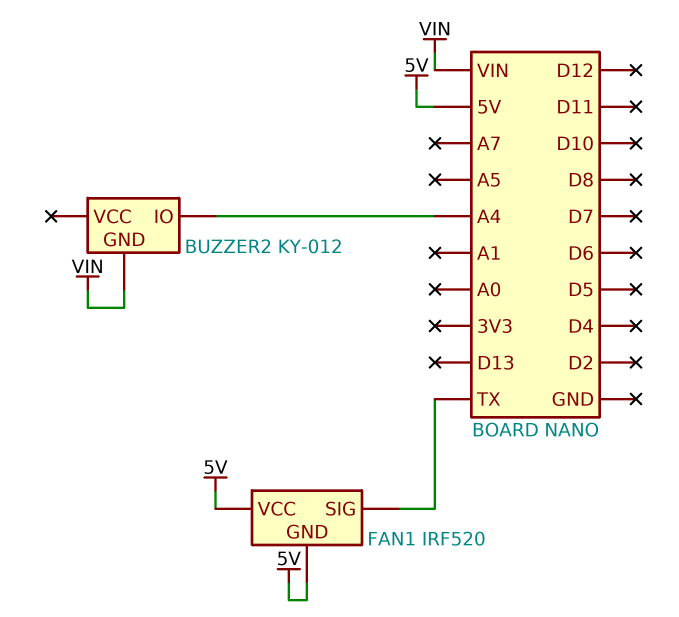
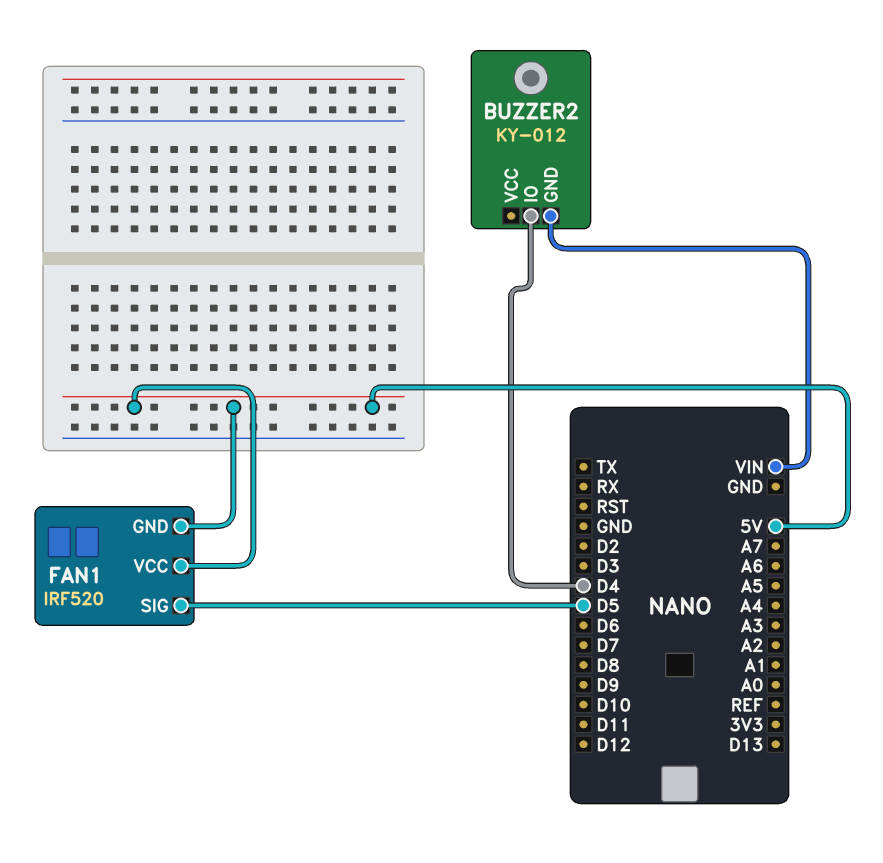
BUZZER2 pin IO: A4 -> D4
FAN1 pin SIG: TX -> D5

